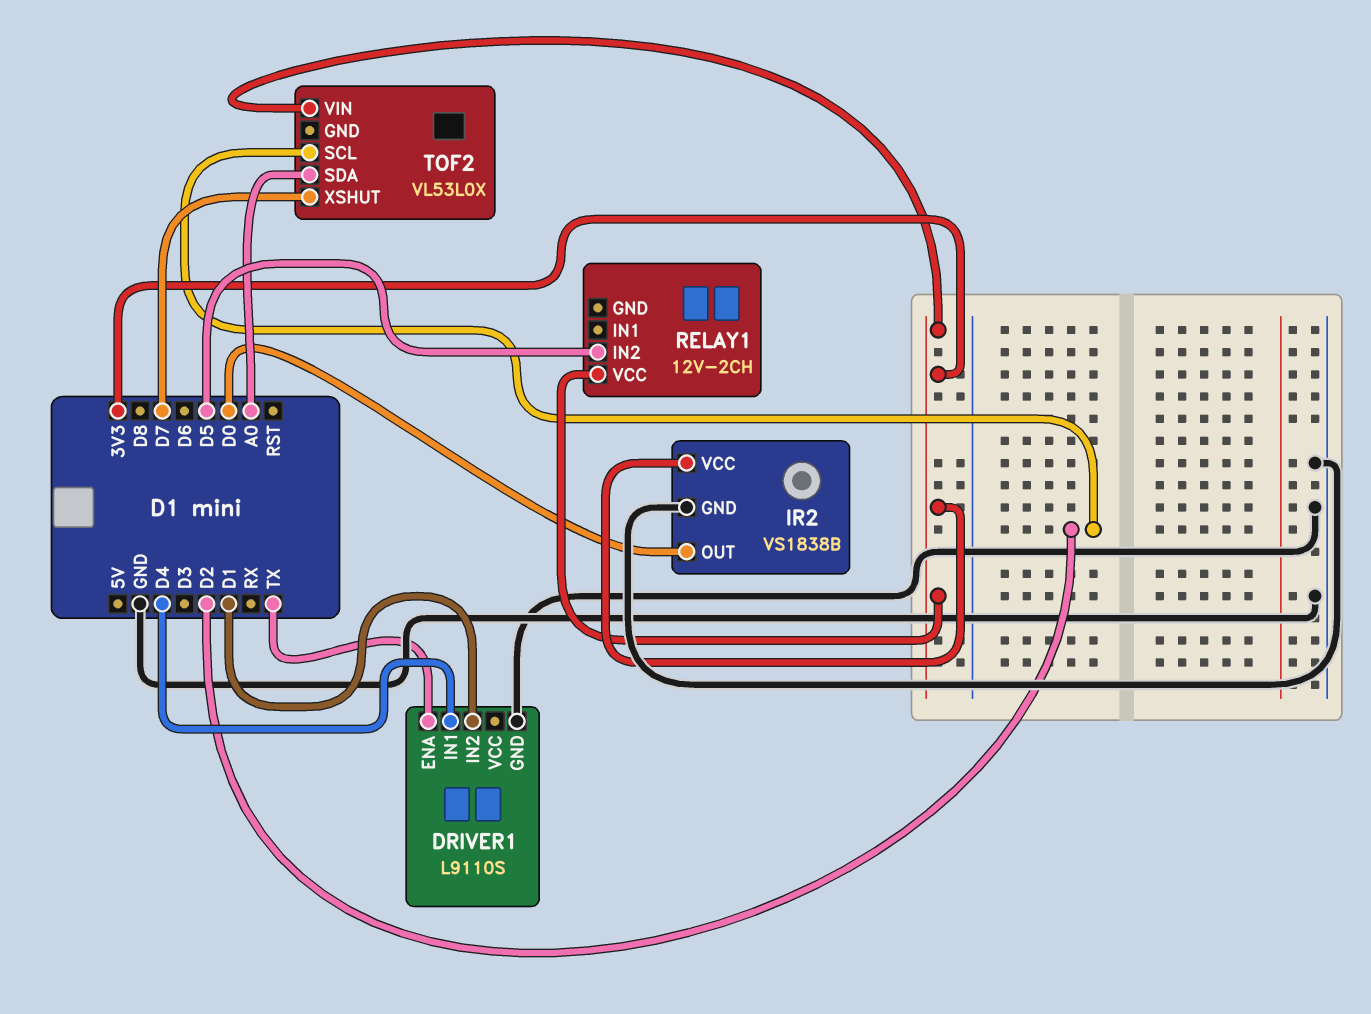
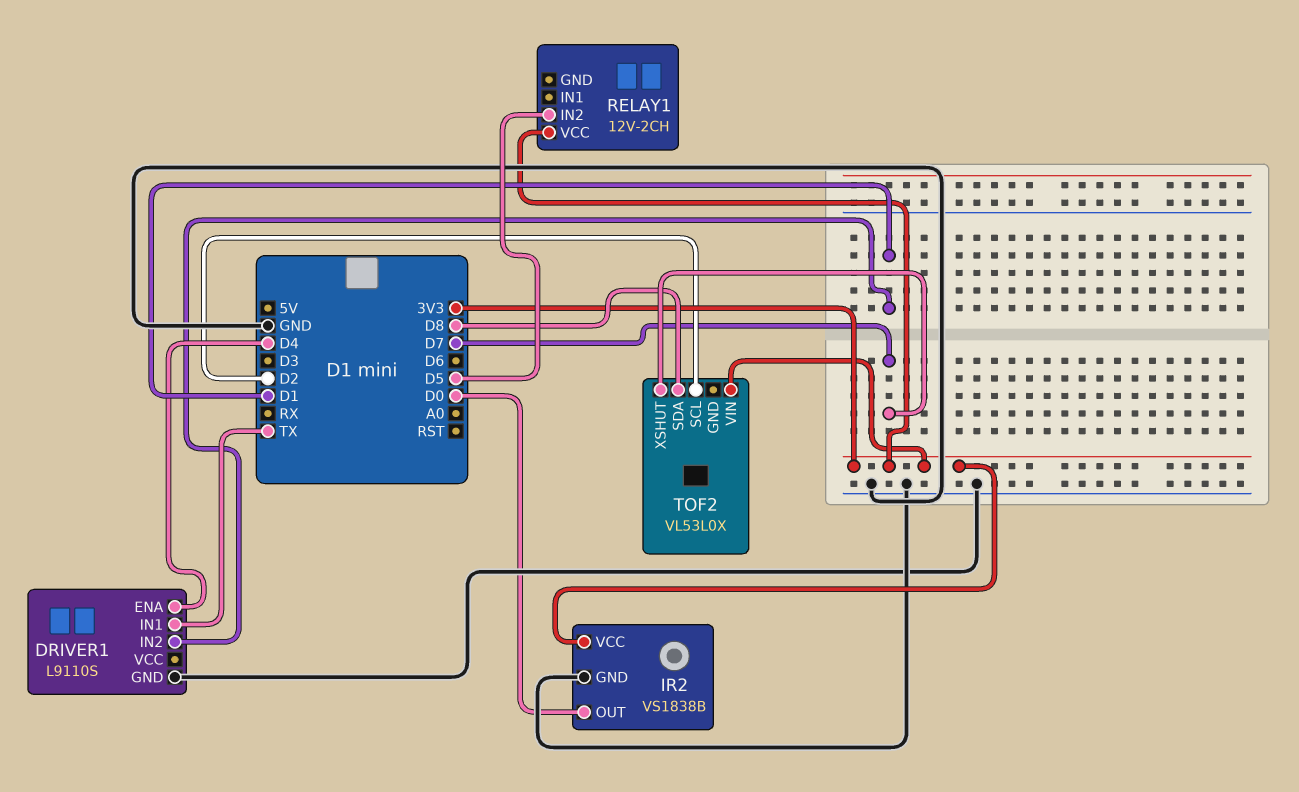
DRIVER1 pin ENA: TX -> D4
DRIVER1 pin IN1: D4 -> TX
TOF2 pin SDA: A0 -> D8

